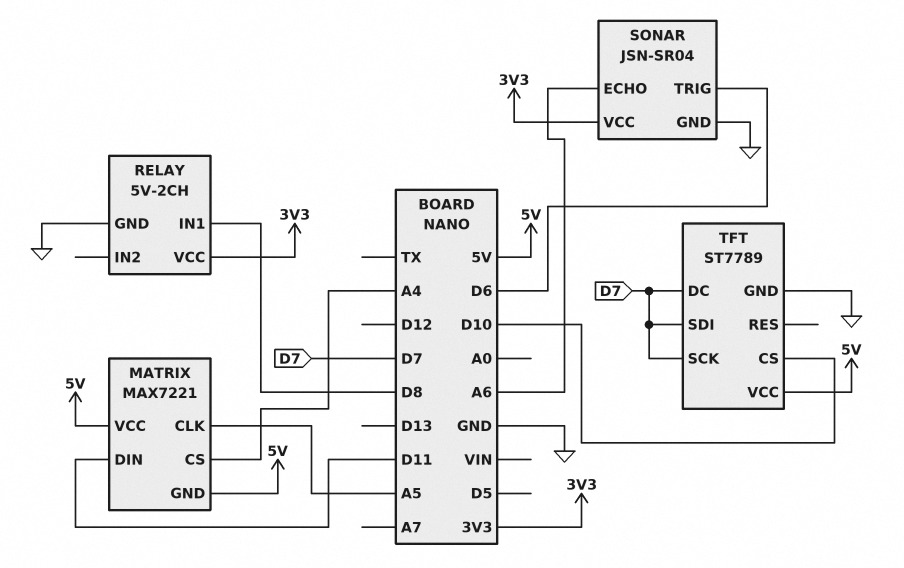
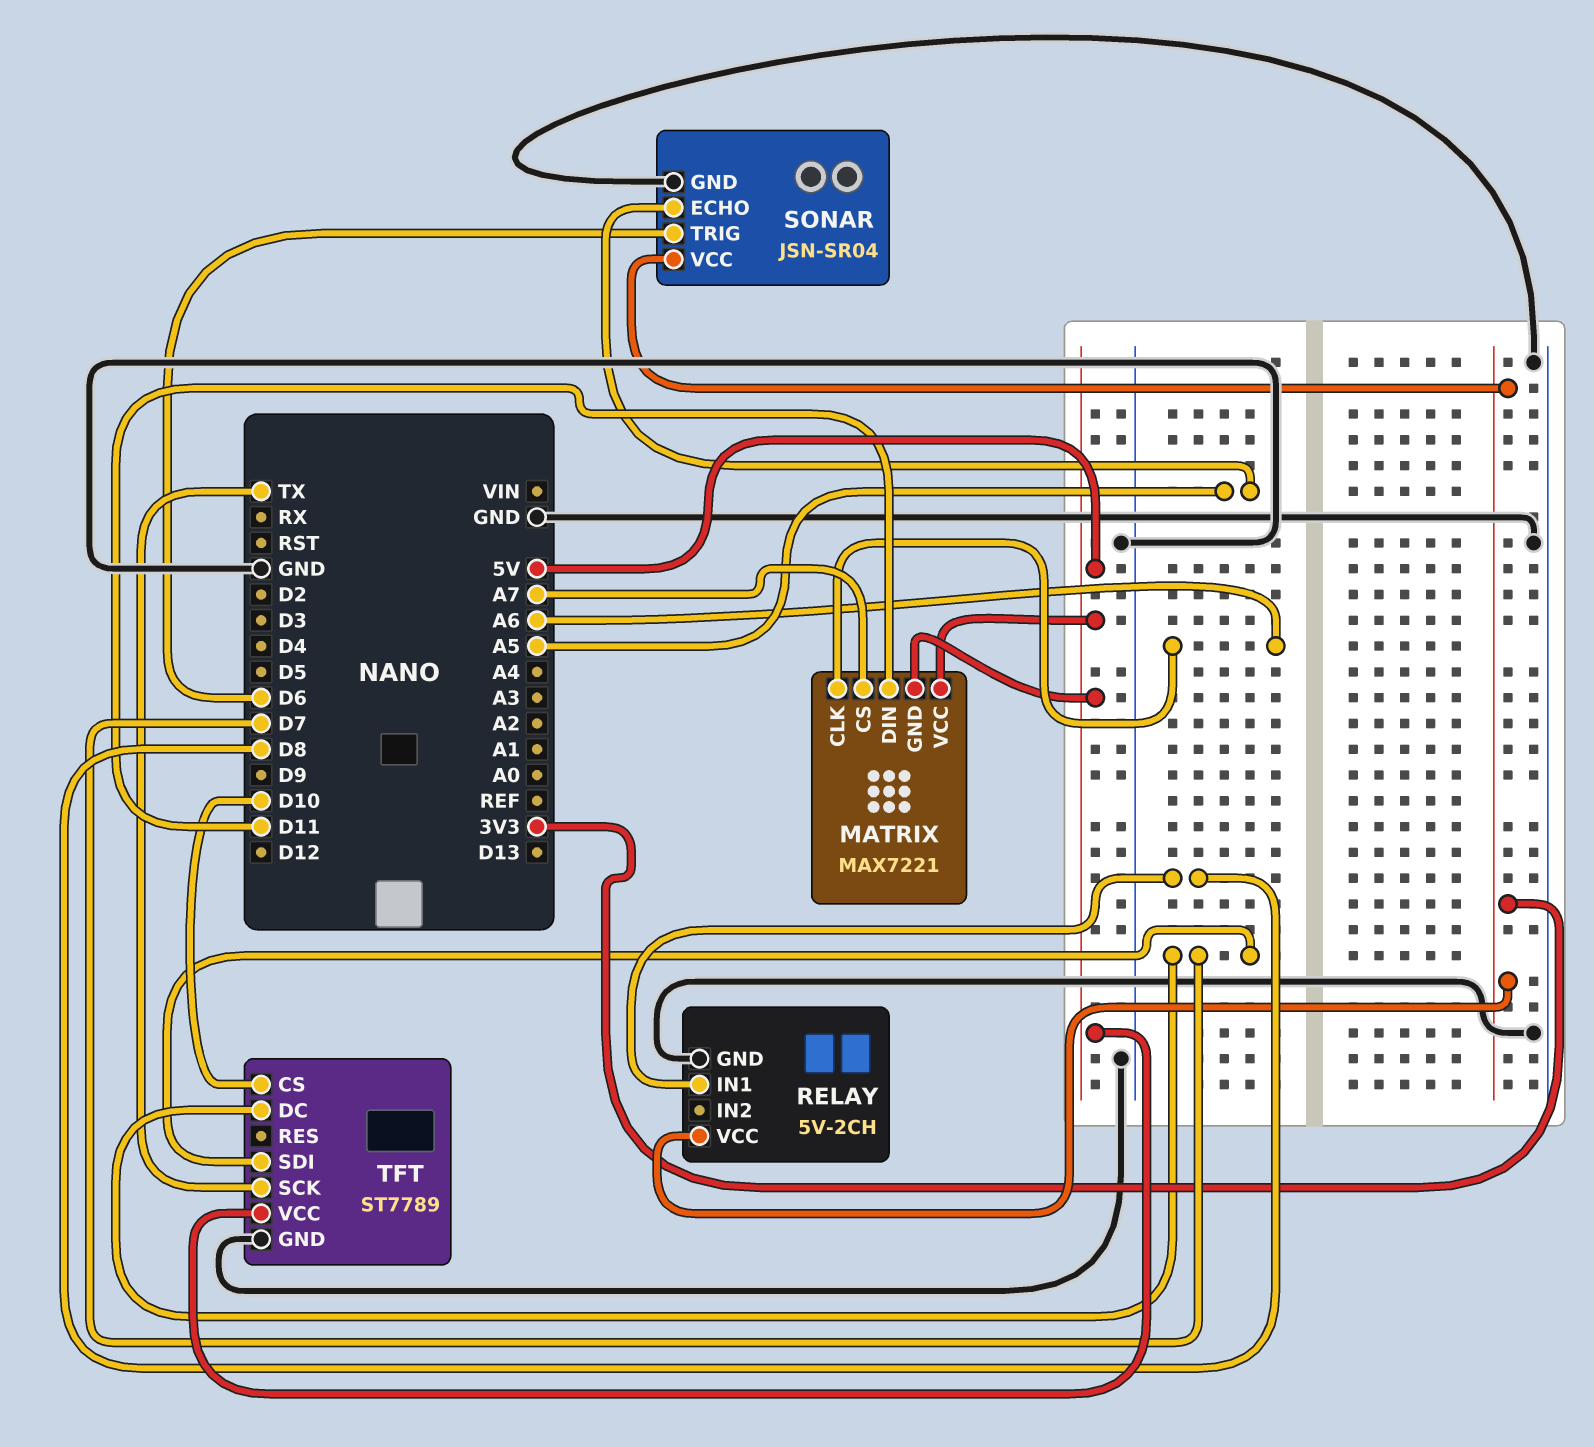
MATRIX pin CLK: A5 -> A6
MATRIX pin CS: A4 -> A7
SONAR pin ECHO: A6 -> A5
TFT pin SCK: D7 -> TX

